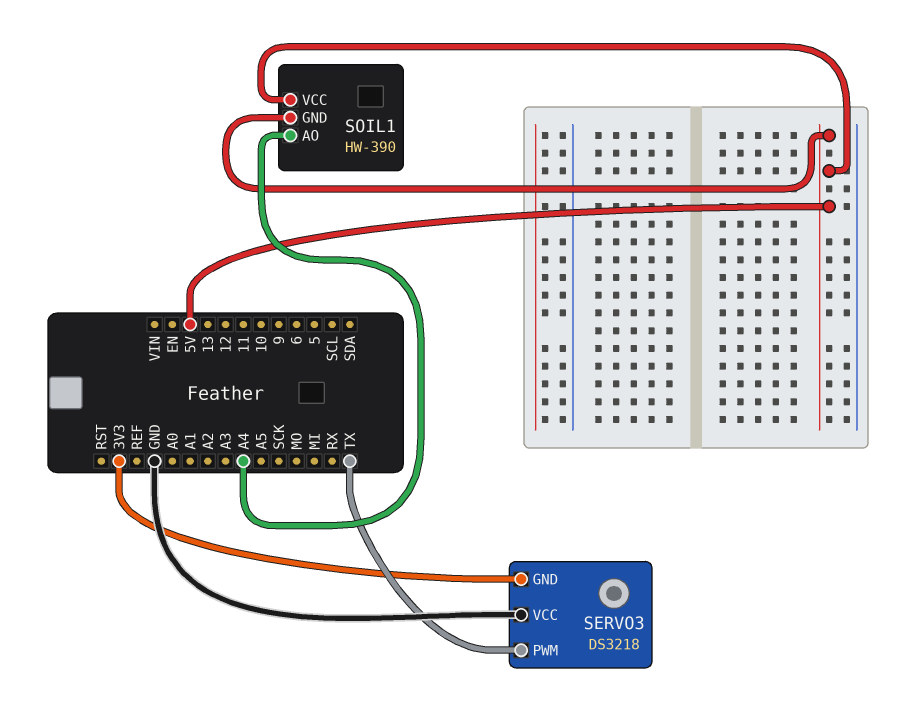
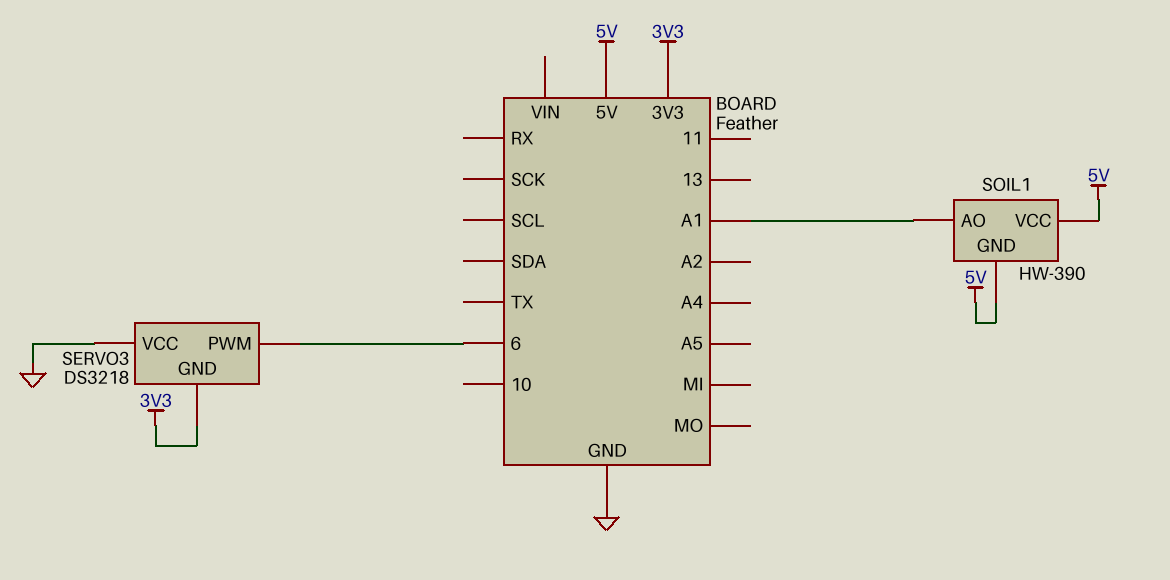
SERVO3 pin PWM: TX -> 6
SOIL1 pin AO: A4 -> A1

